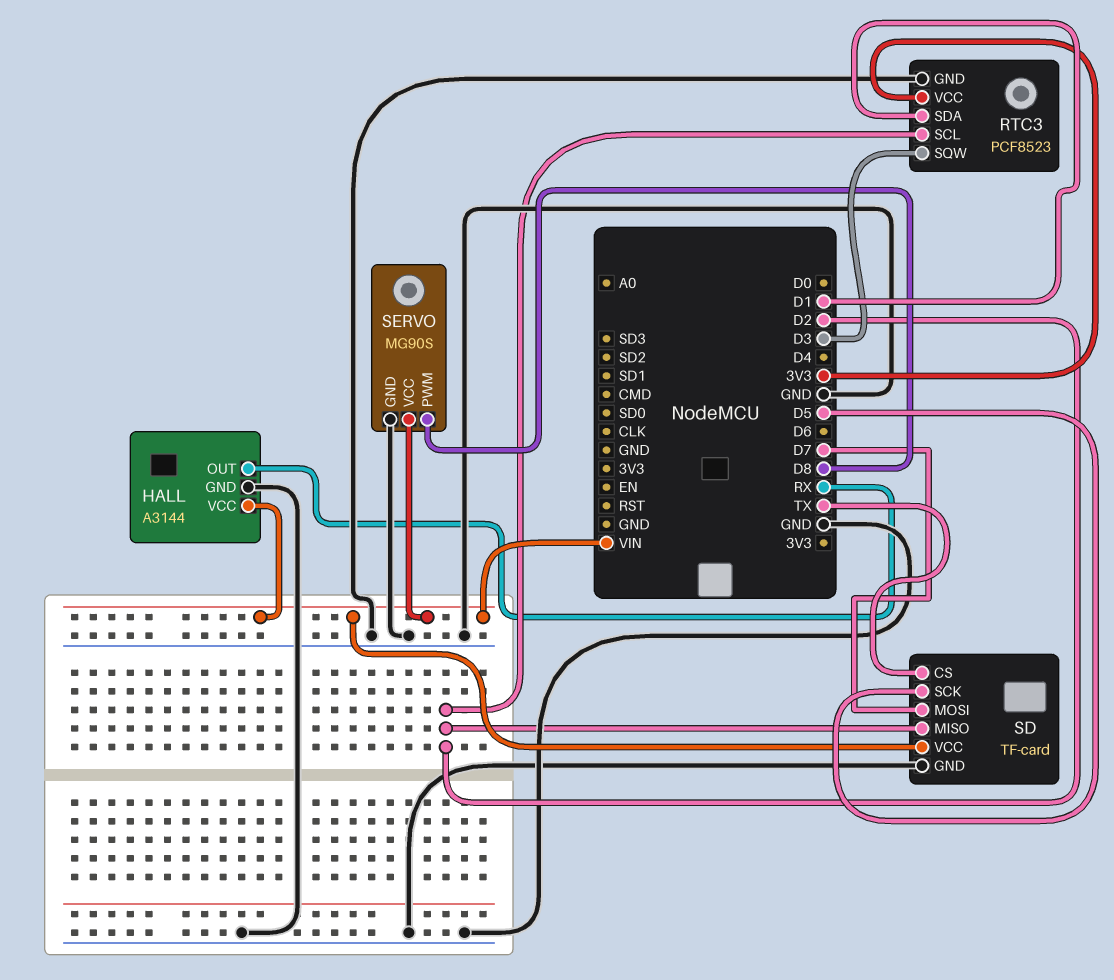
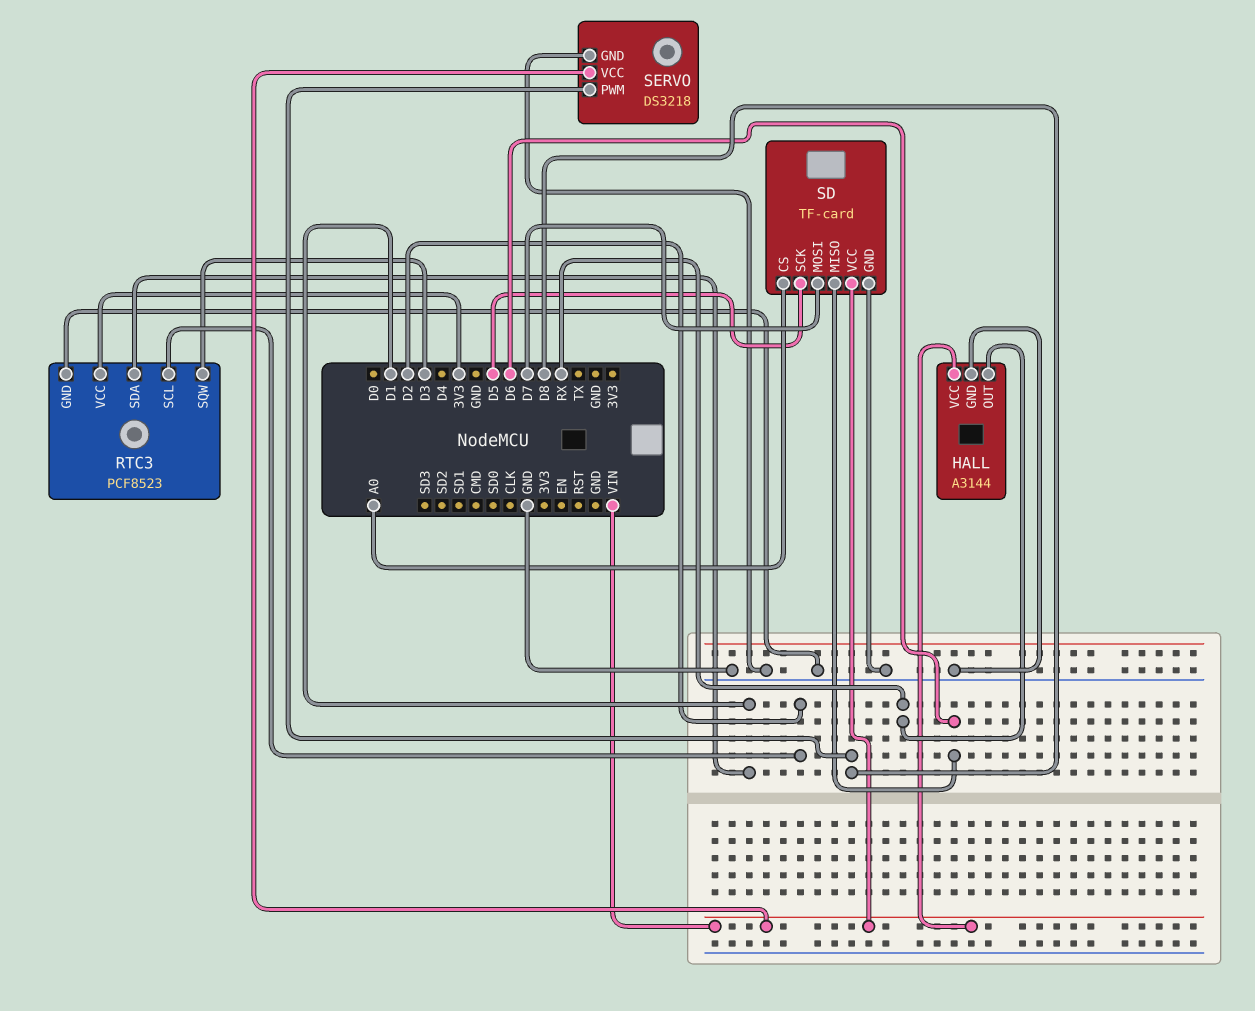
SD pin CS: TX -> A0
SD pin MISO: D2 -> D6
SERVO: MG90S -> DS3218

